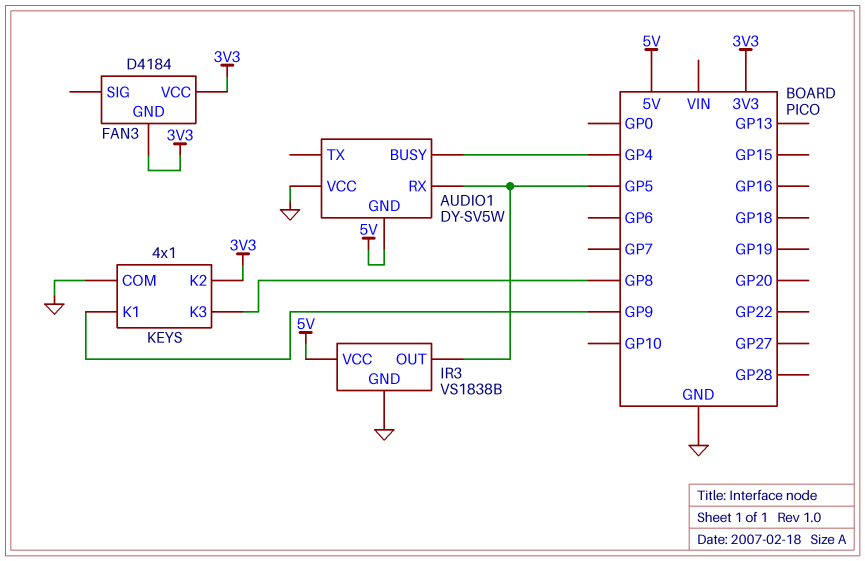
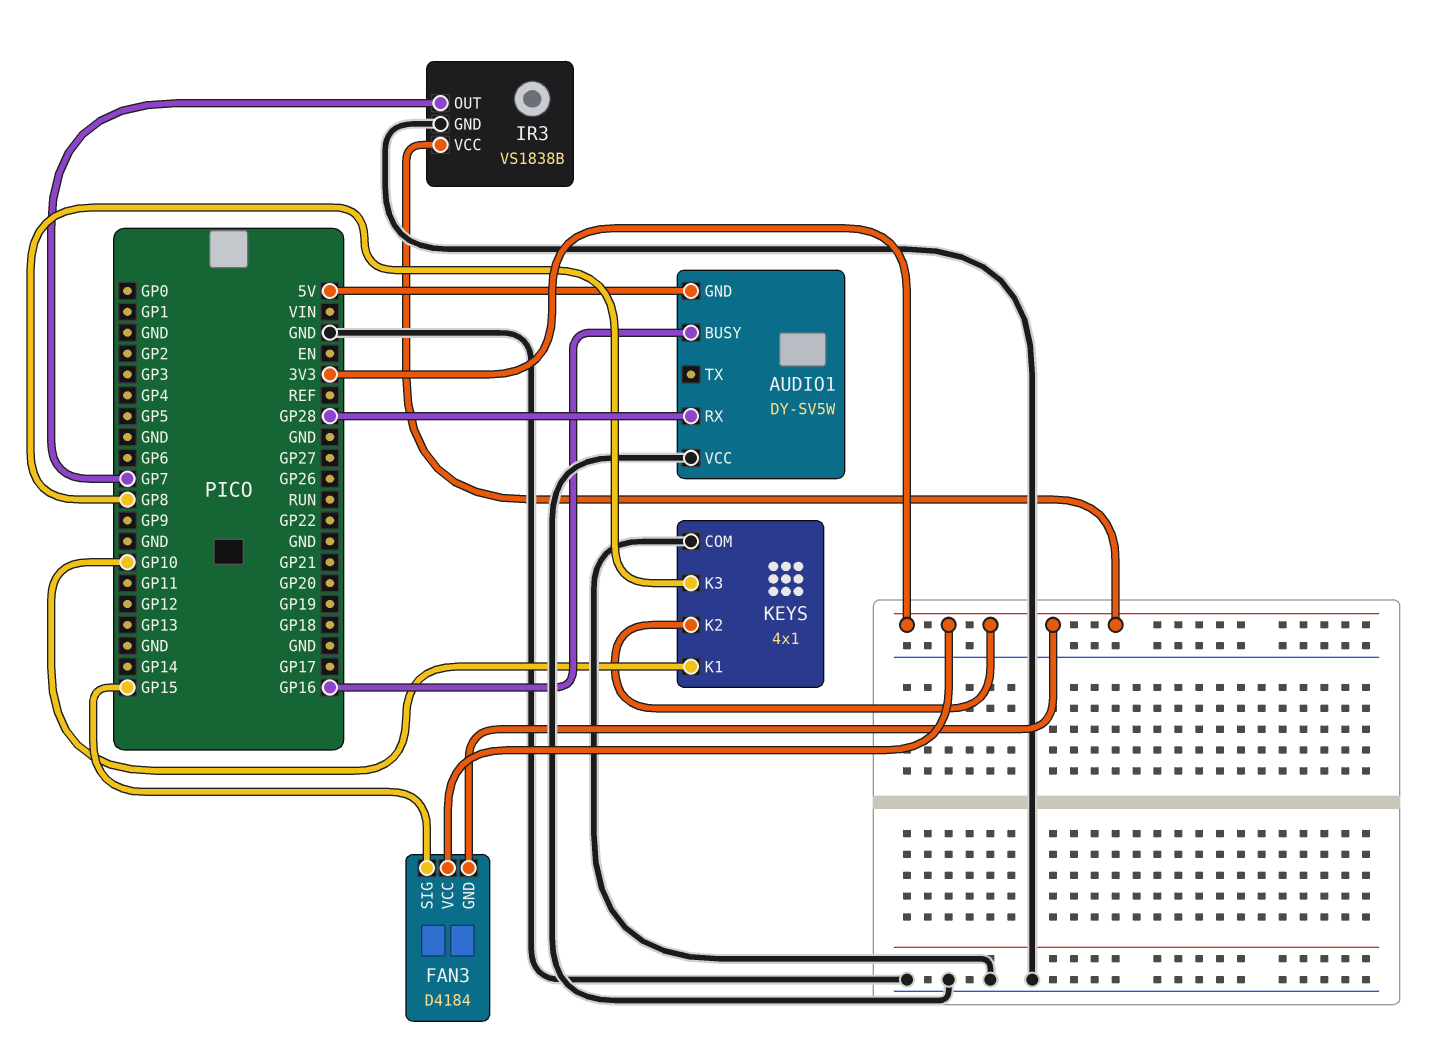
AUDIO1 pin BUSY: GP4 -> GP16
AUDIO1 pin RX: GP5 -> GP28
FAN3 pin SIG: none -> GP15
IR3 pin OUT: GP5 -> GP7
IR3 pin VCC: 5V -> 3V3
KEYS pin K1: GP9 -> GP10

